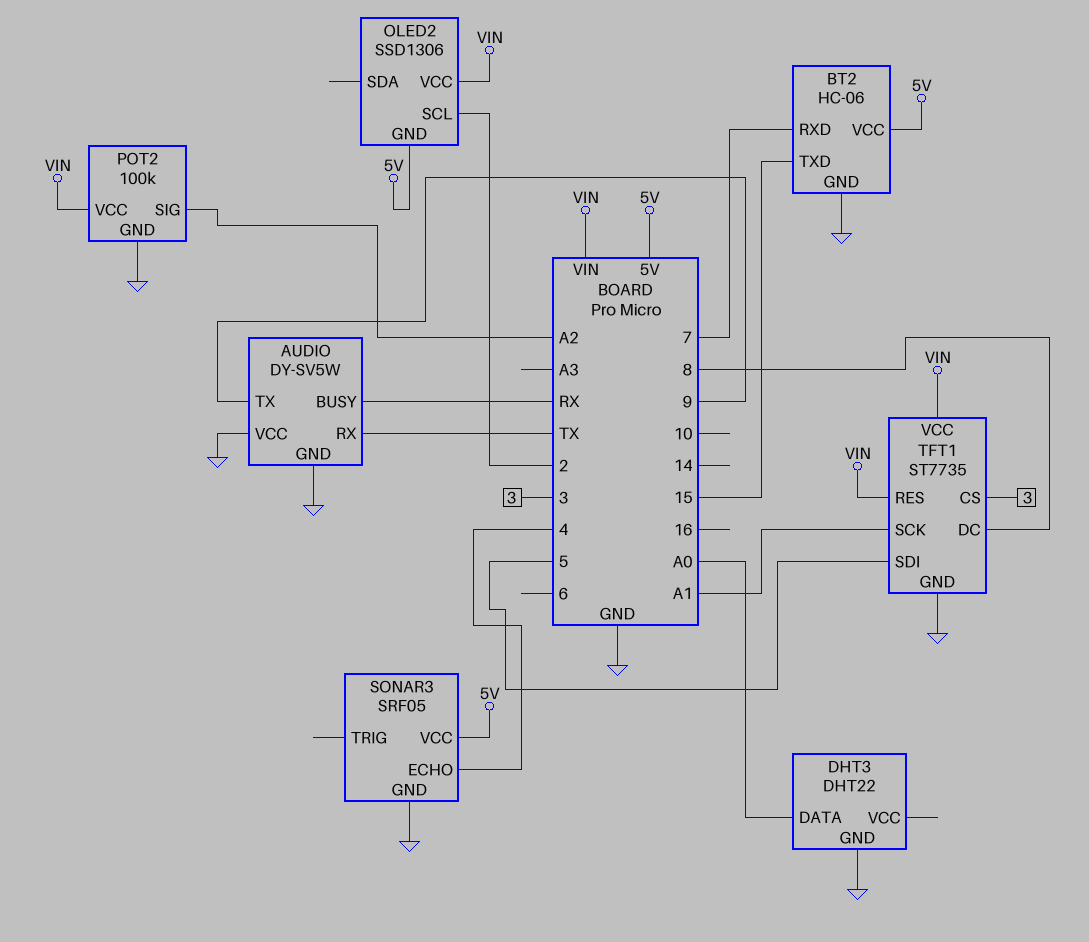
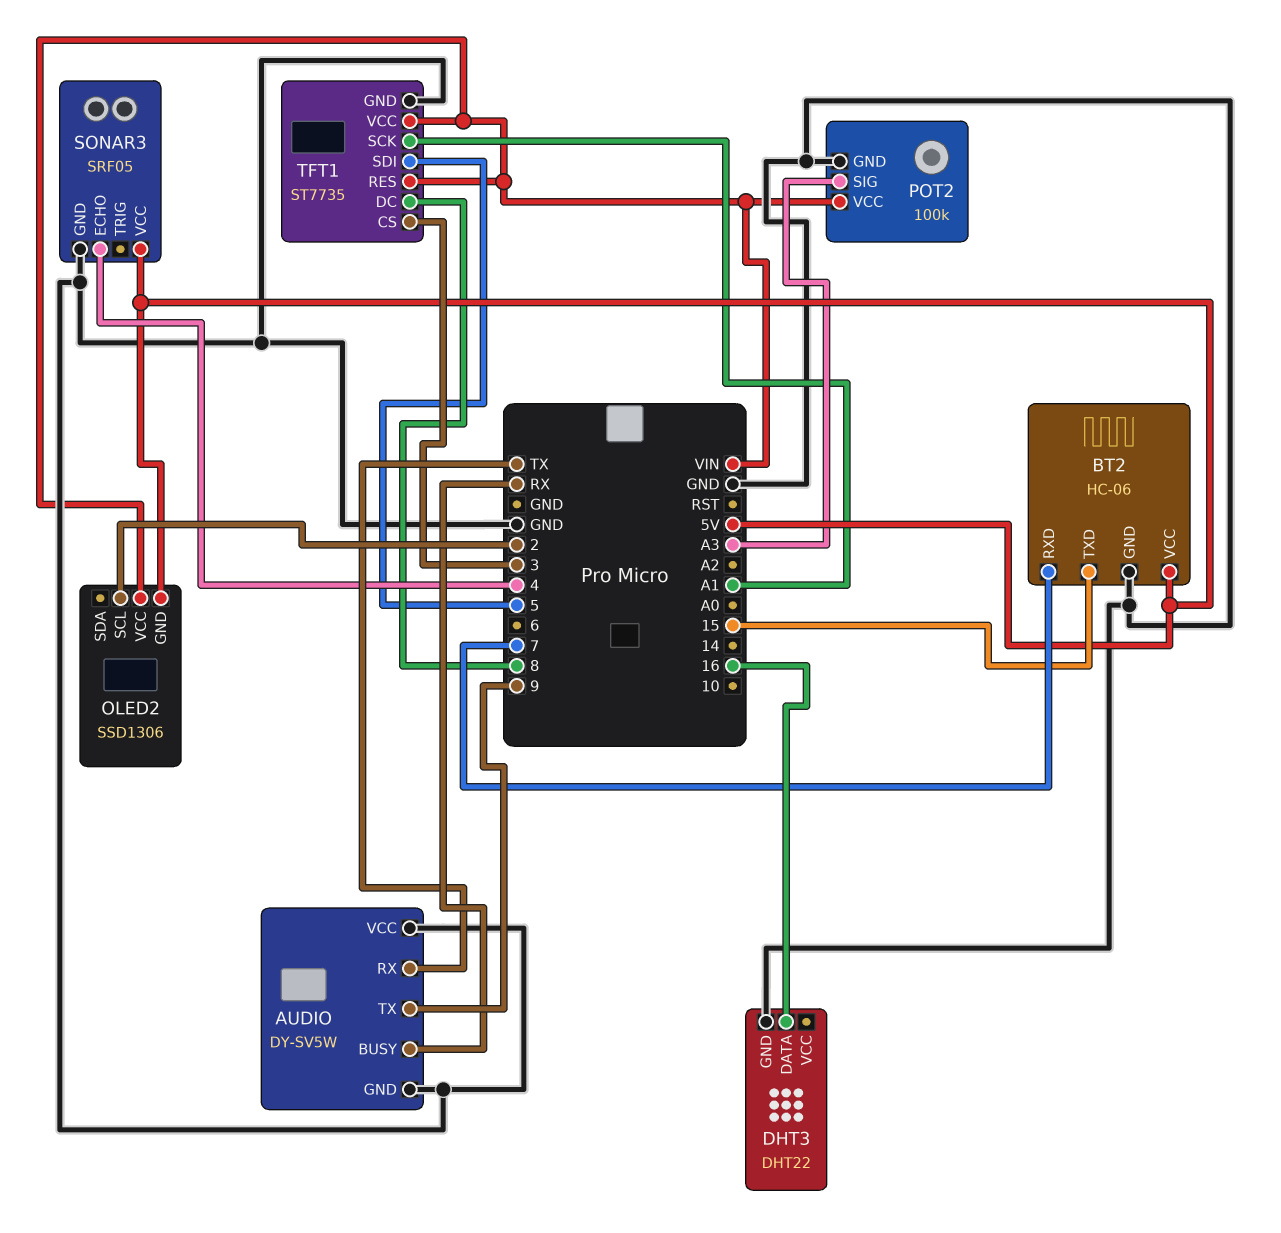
DHT3 pin DATA: A0 -> 16
POT2 pin SIG: A2 -> A3

